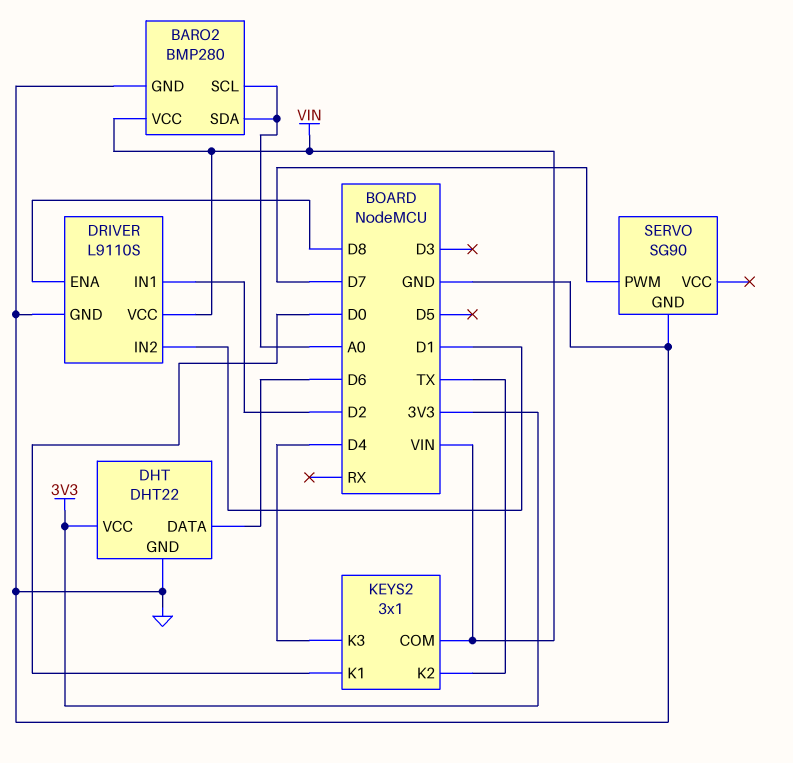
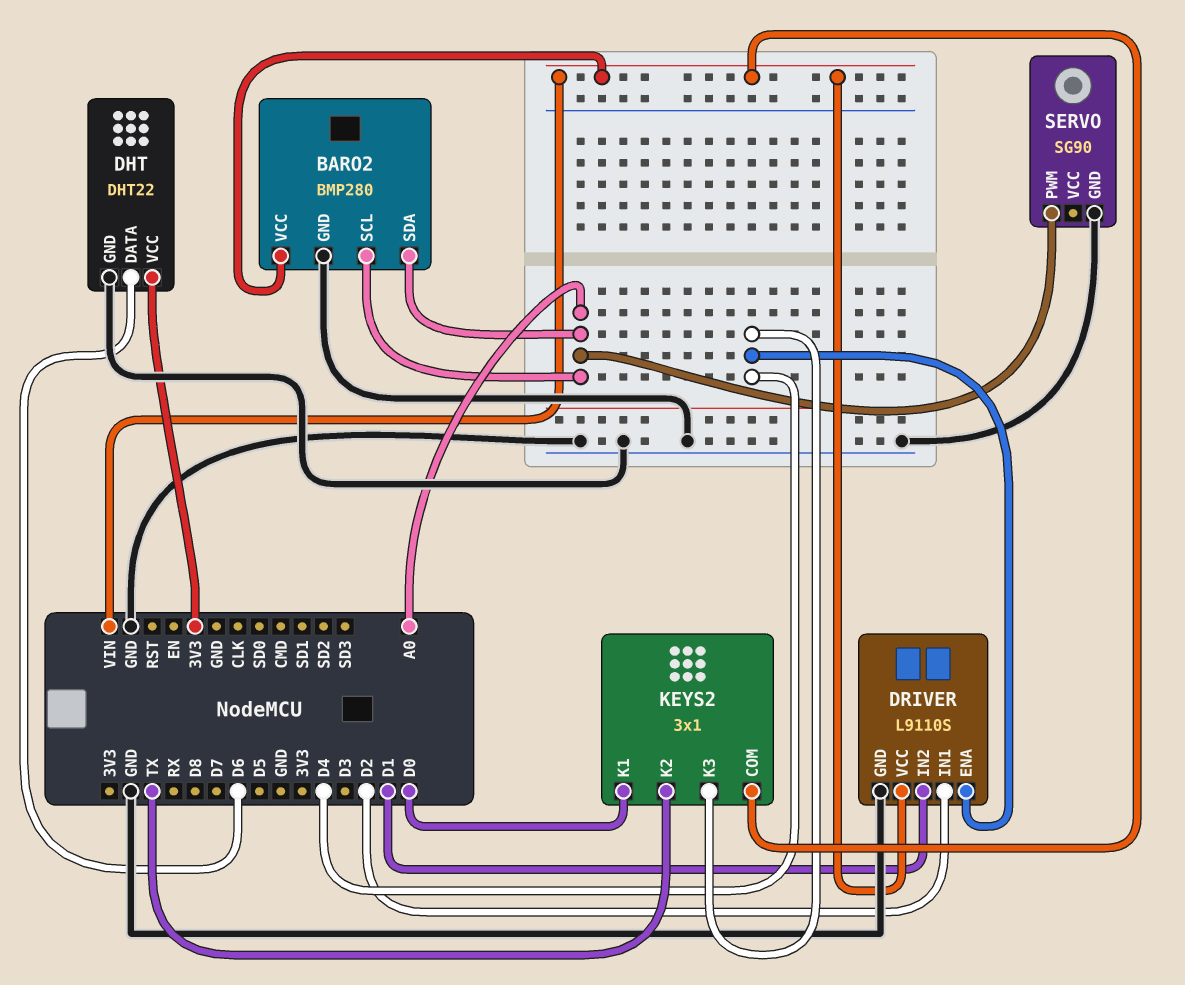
DRIVER pin ENA: D8 -> D4
SERVO pin PWM: D7 -> A0

